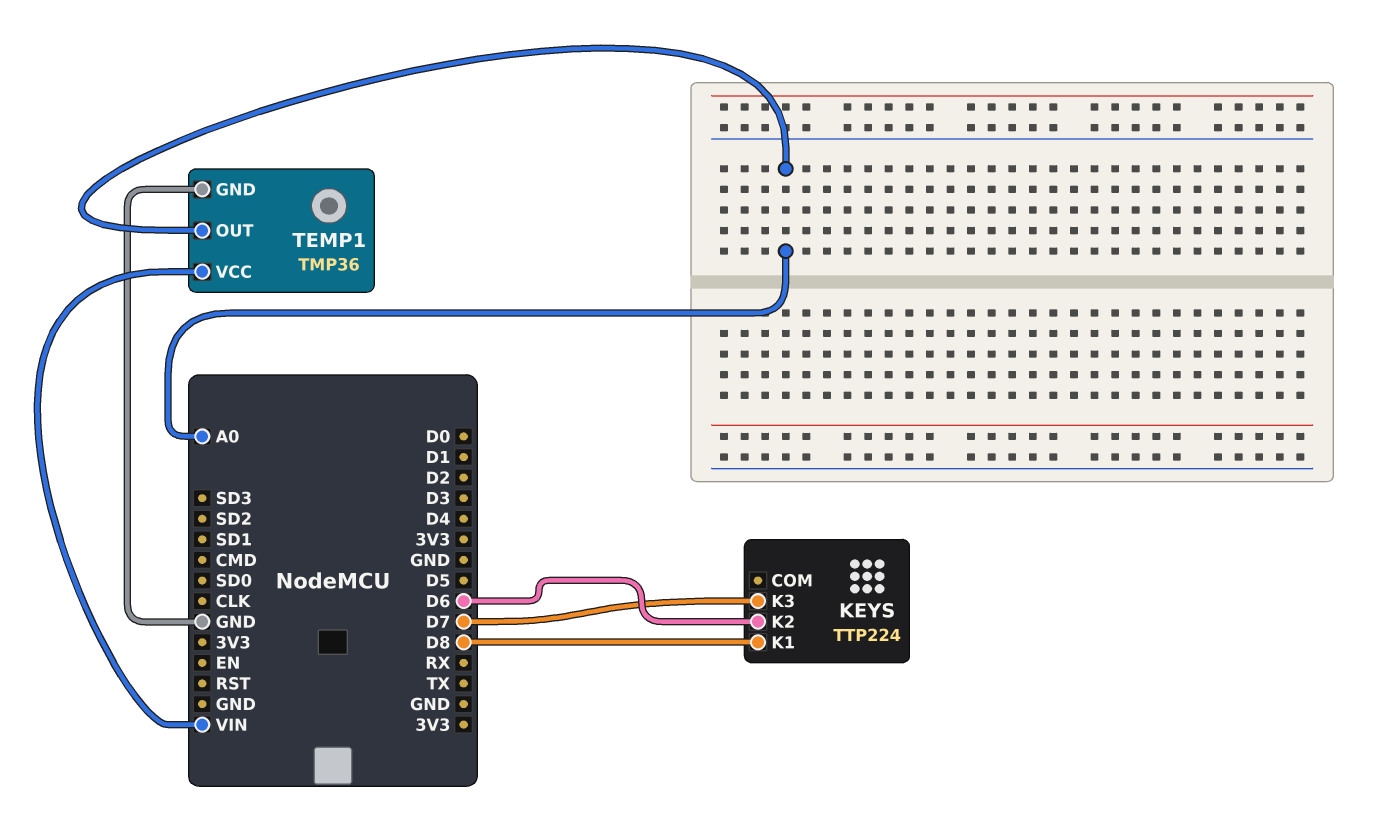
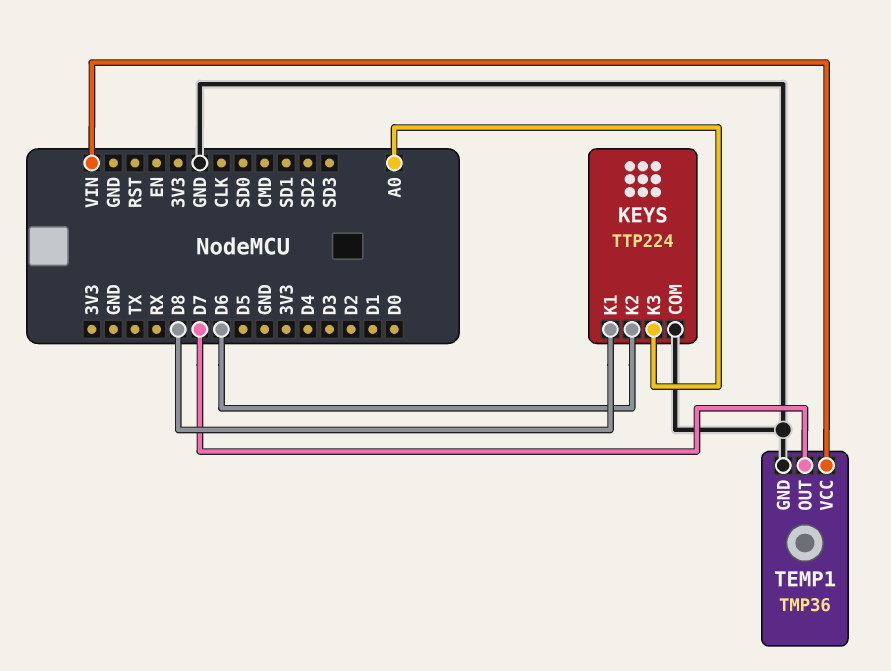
KEYS pin COM: none -> GND
KEYS pin K3: D7 -> A0
TEMP1 pin OUT: A0 -> D7

